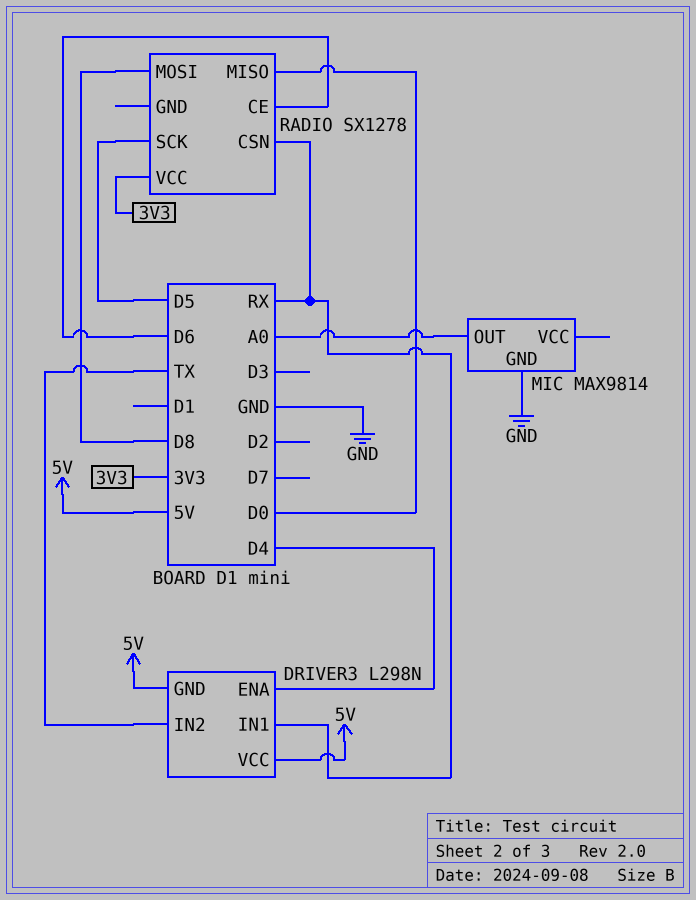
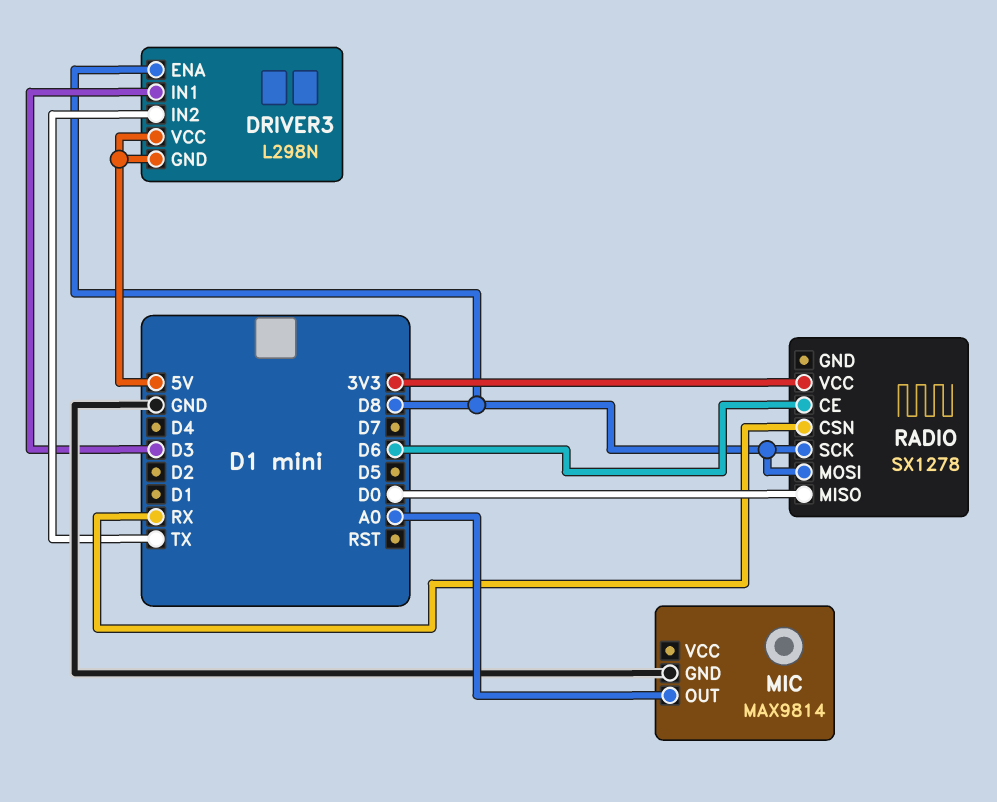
DRIVER3 pin ENA: D4 -> D8
DRIVER3 pin IN1: RX -> D3
RADIO pin SCK: D5 -> D8

